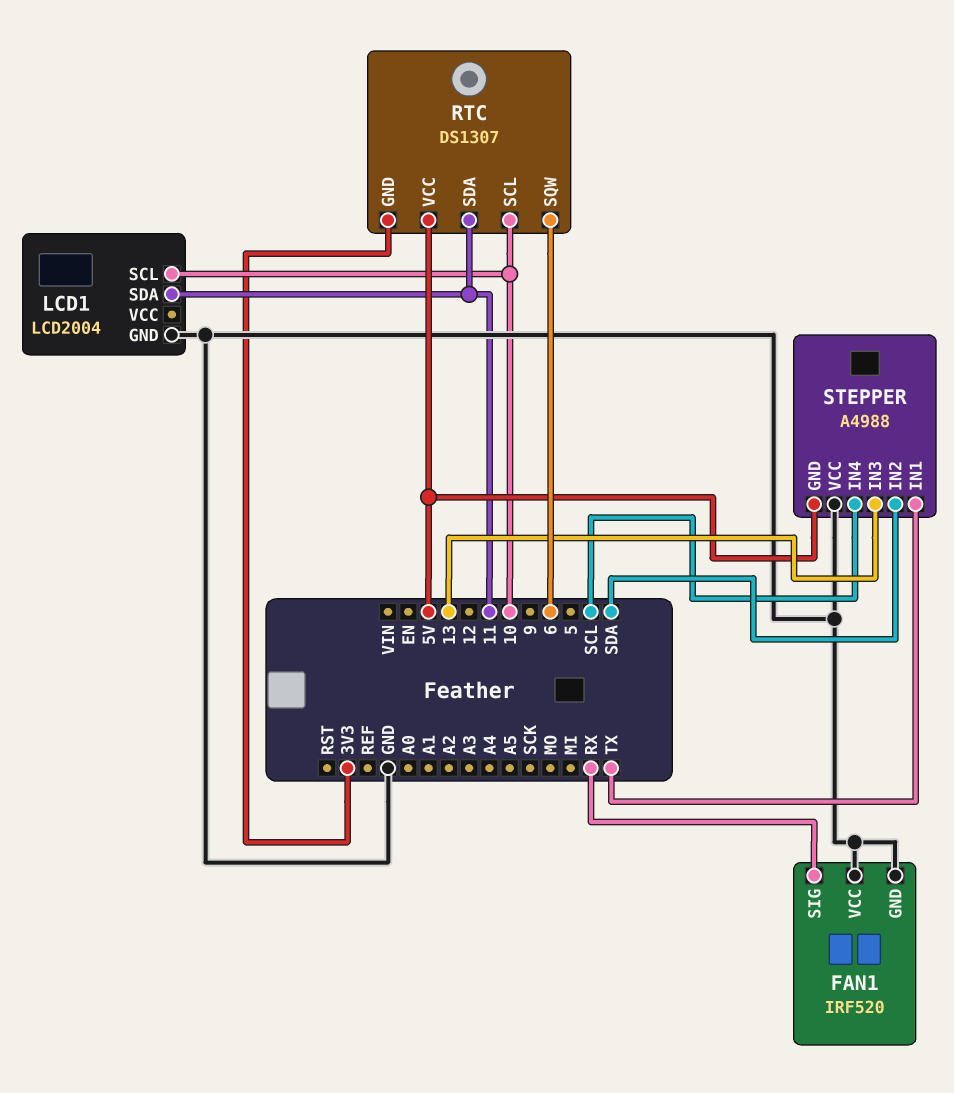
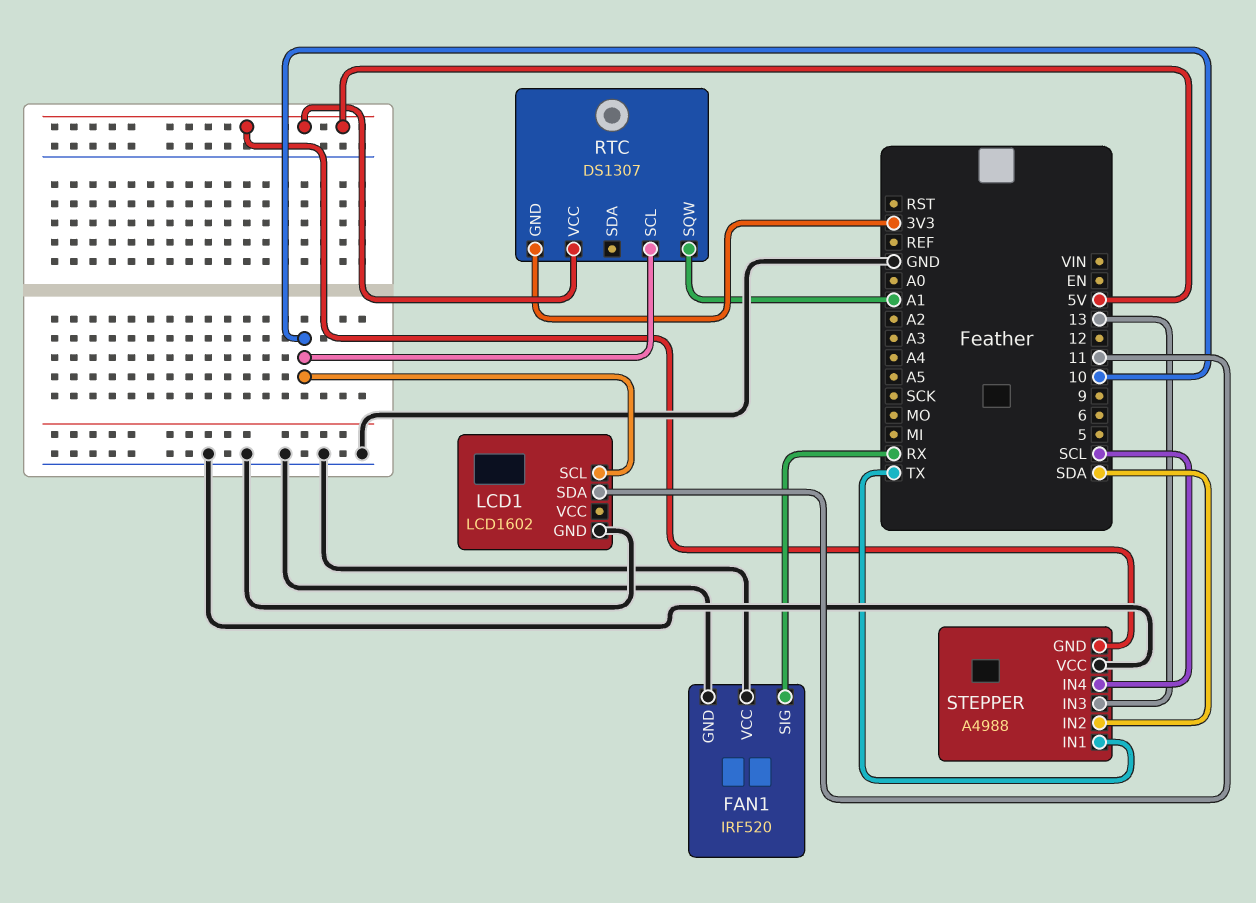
LCD1: LCD2004 -> LCD1602
RTC pin SDA: 11 -> none
RTC pin SQW: 6 -> A1

